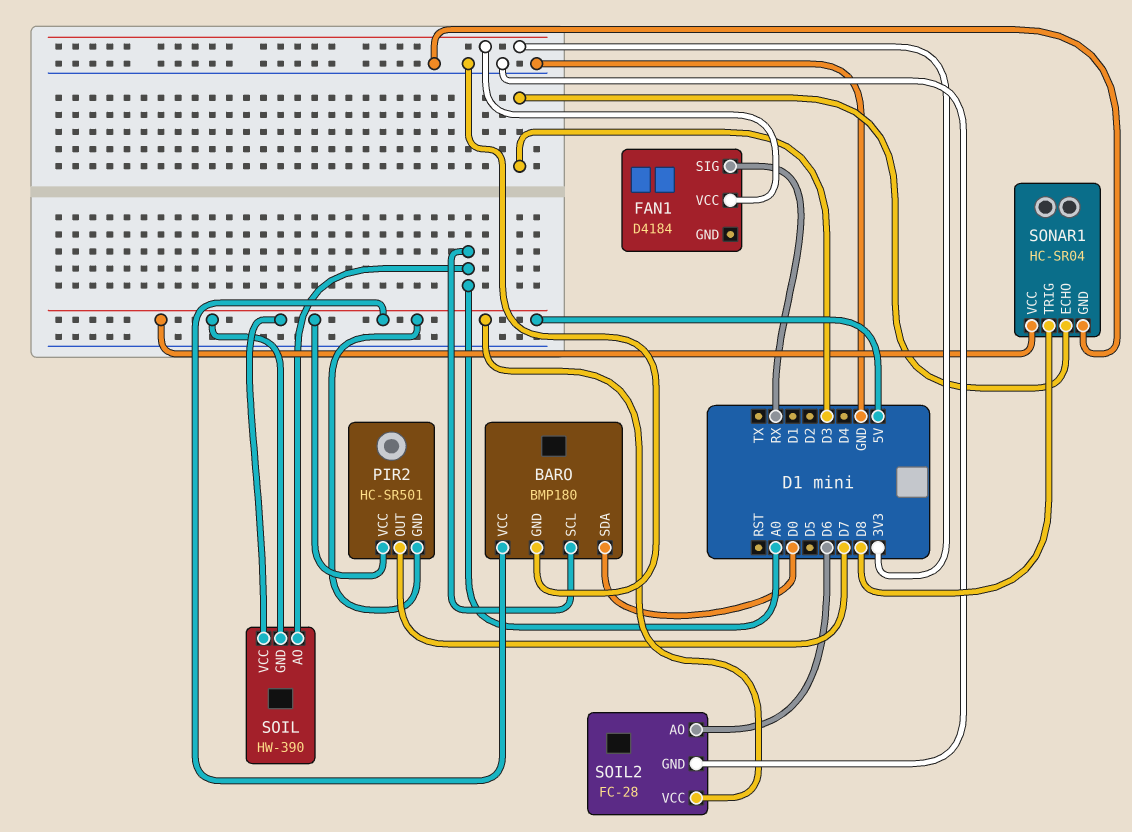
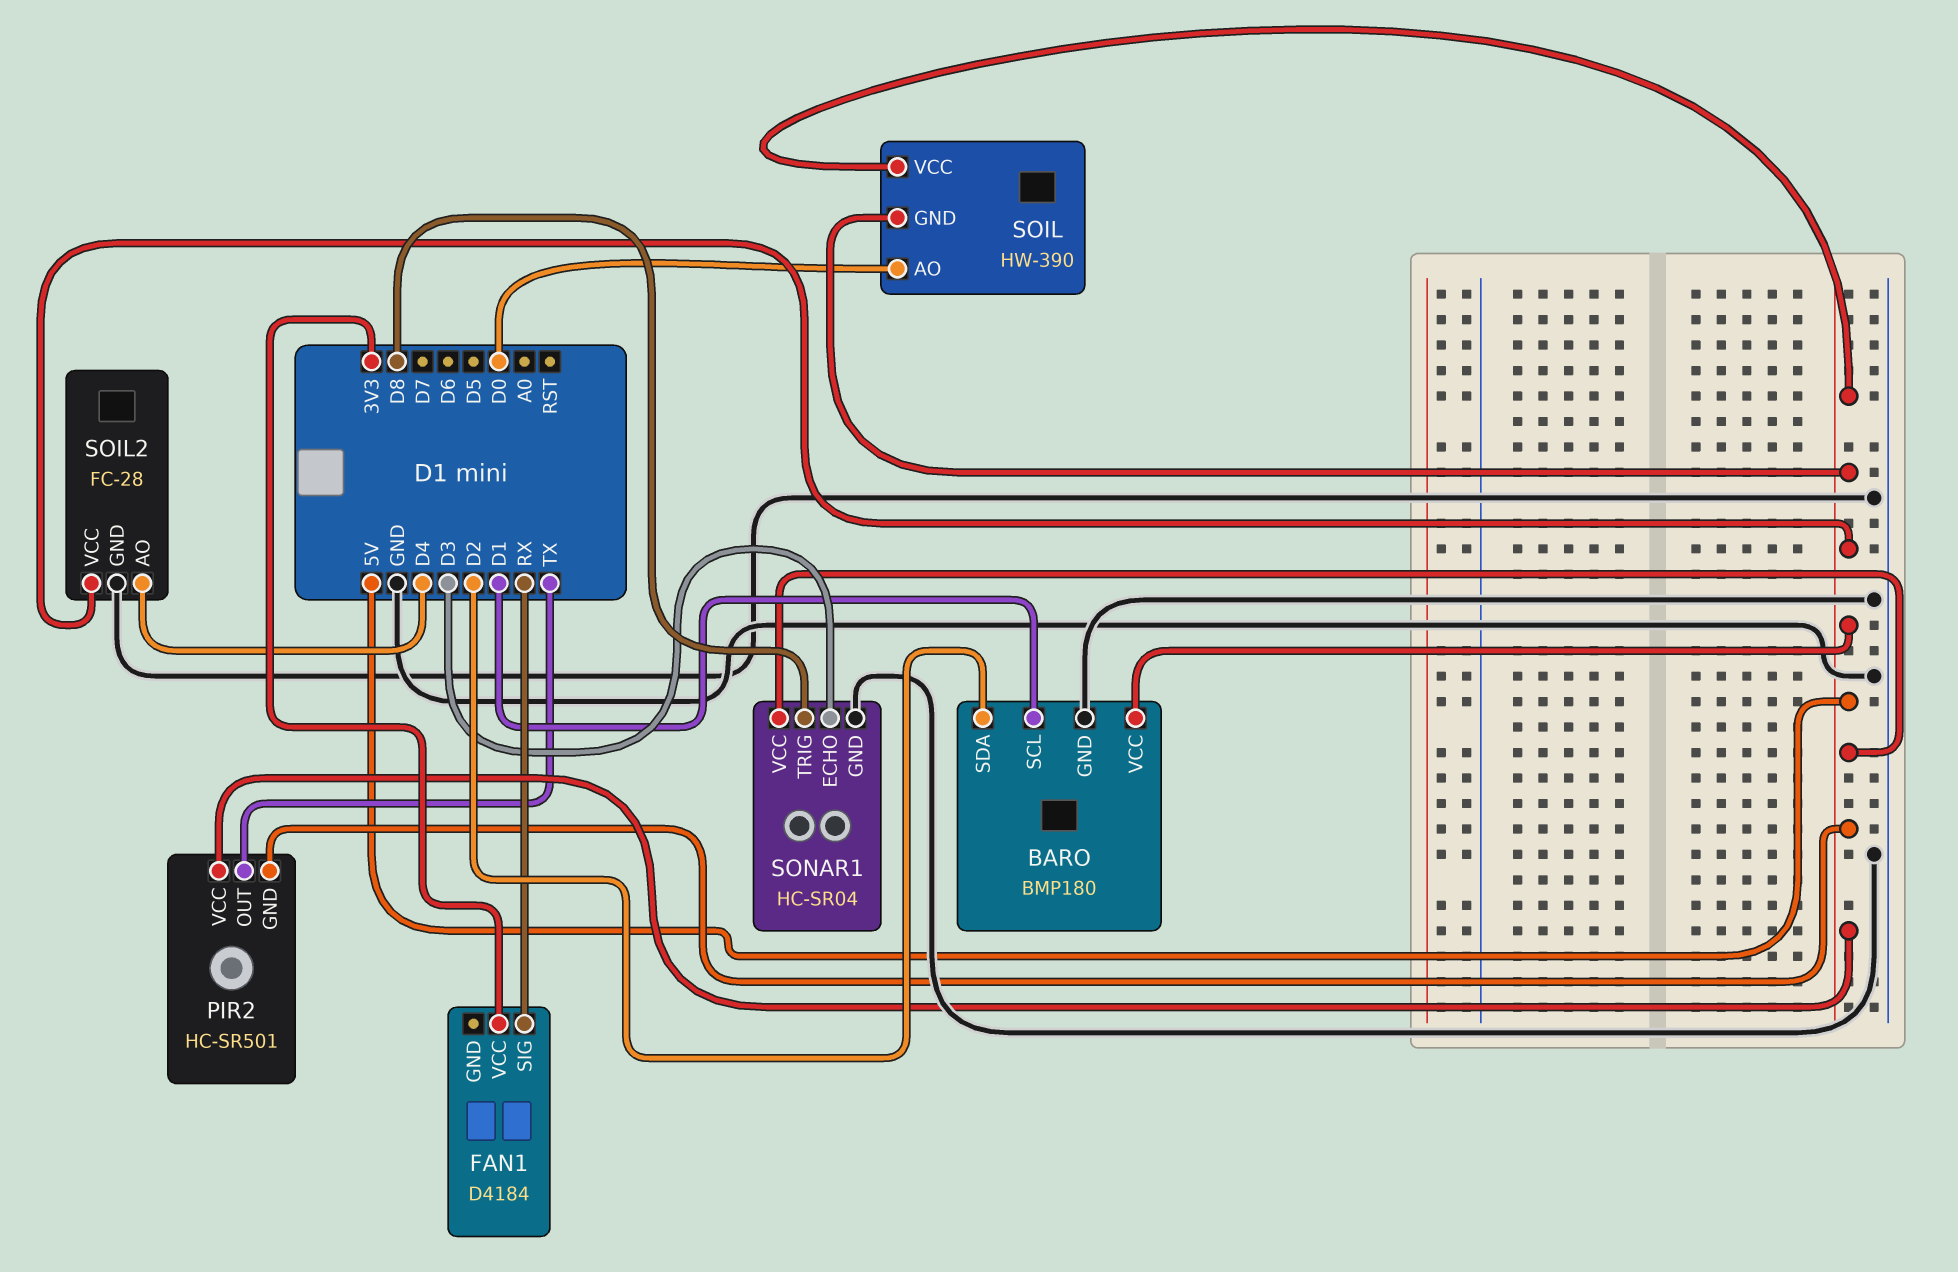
BARO pin SCL: A0 -> D1
BARO pin SDA: D0 -> D2
PIR2 pin OUT: D7 -> TX
SOIL pin AO: A0 -> D0
SOIL2 pin AO: D6 -> D4

